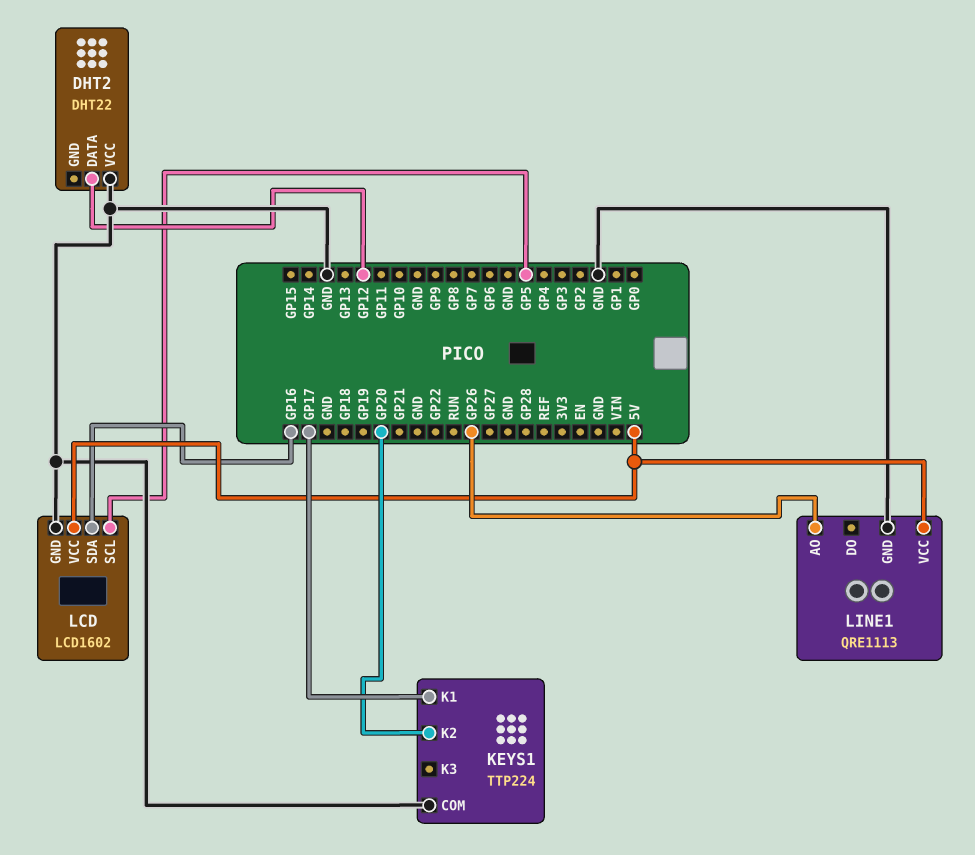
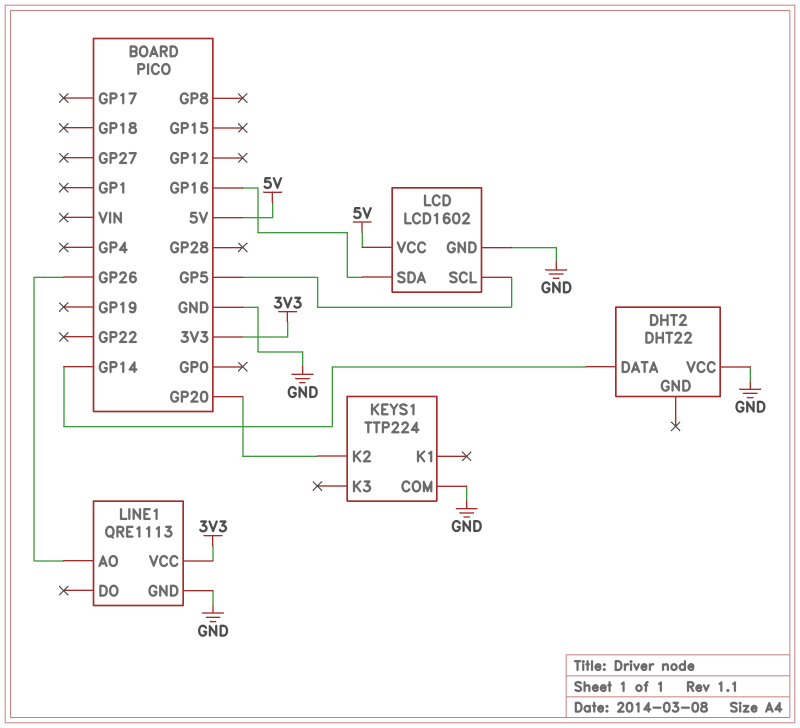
DHT2 pin DATA: GP12 -> GP14
KEYS1 pin K1: GP17 -> none
LINE1 pin VCC: 5V -> 3V3

